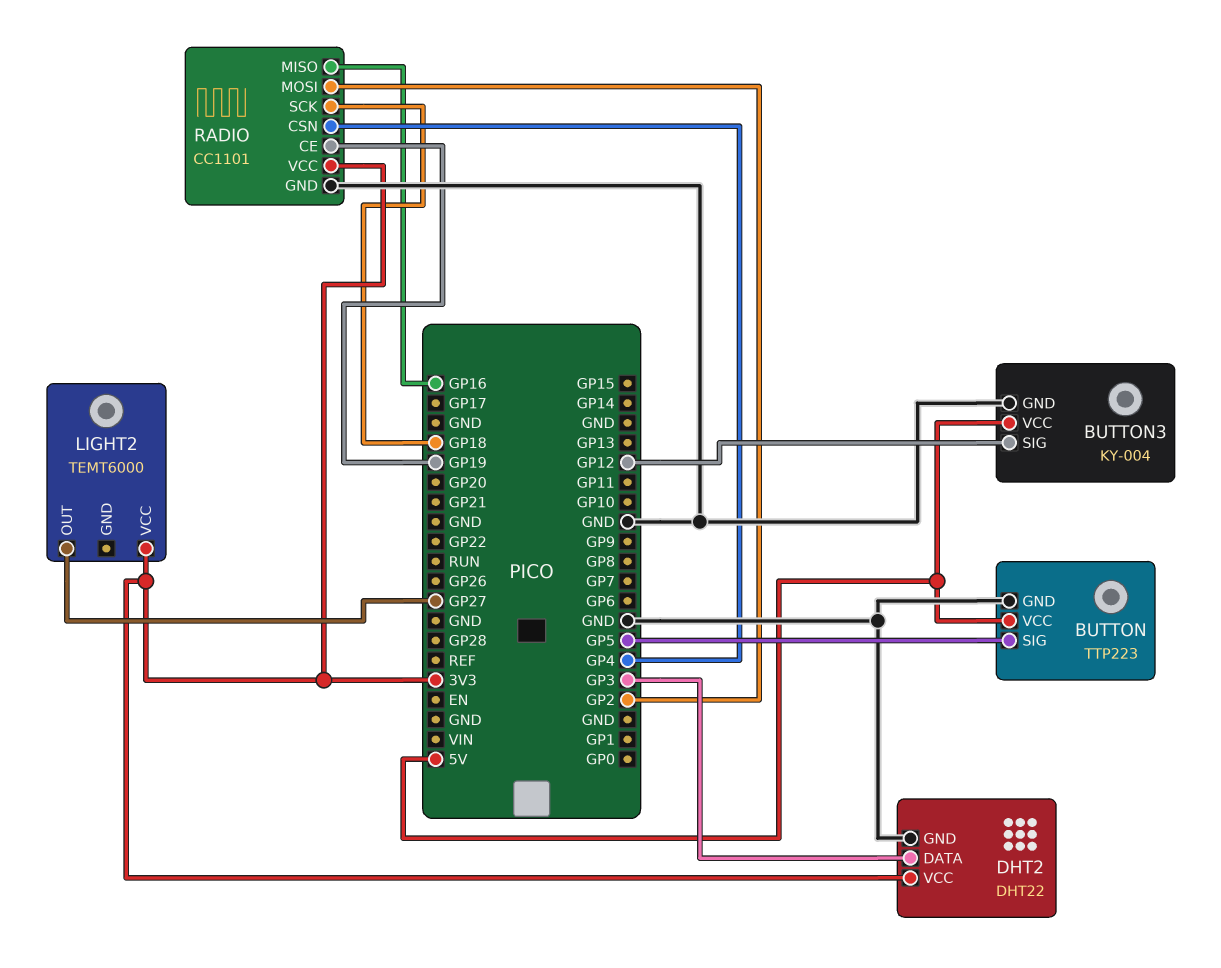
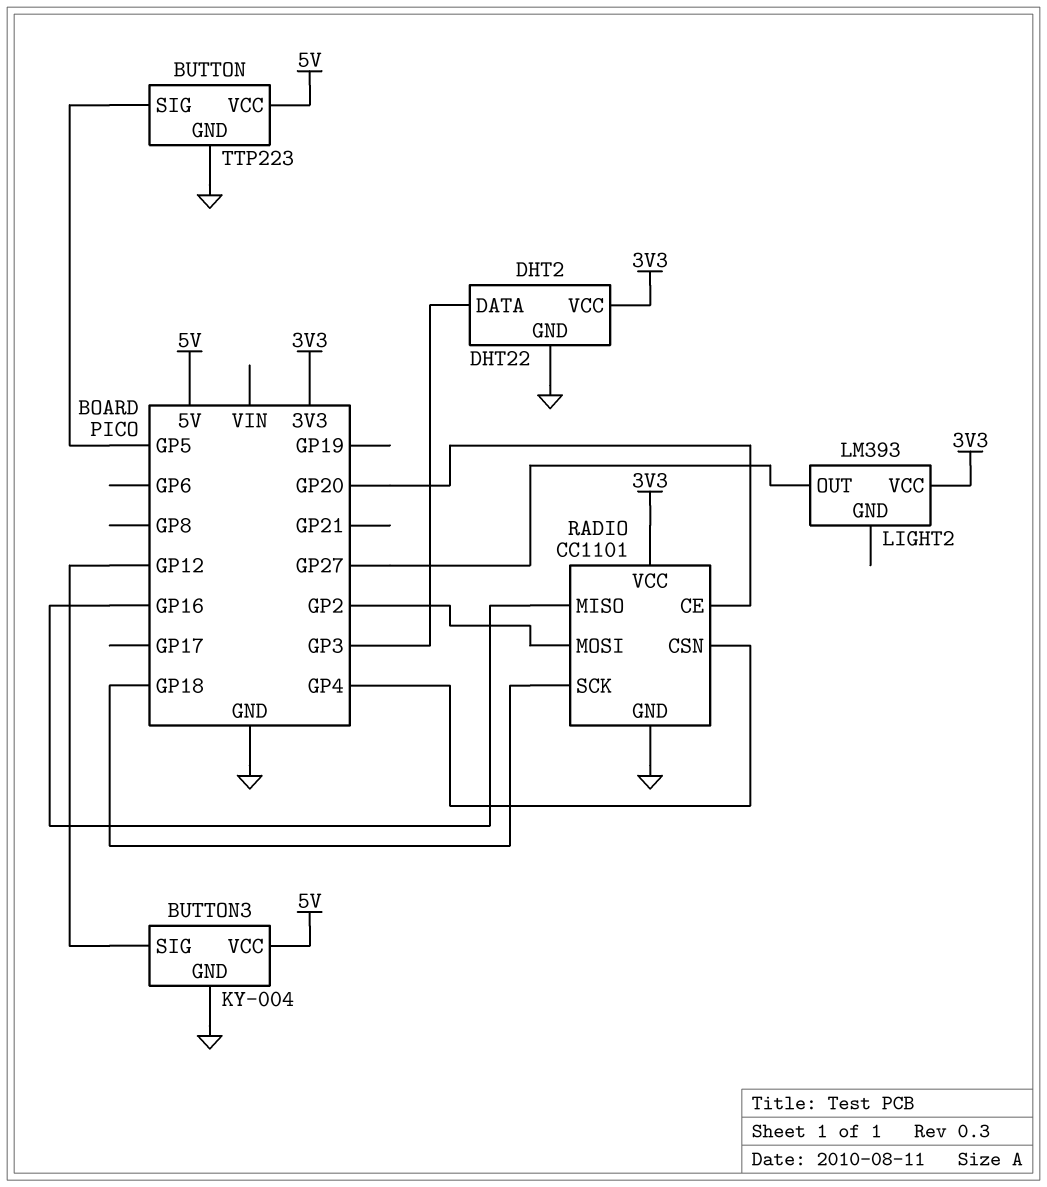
LIGHT2: TEMT6000 -> LM393
RADIO pin CE: GP19 -> GP20

